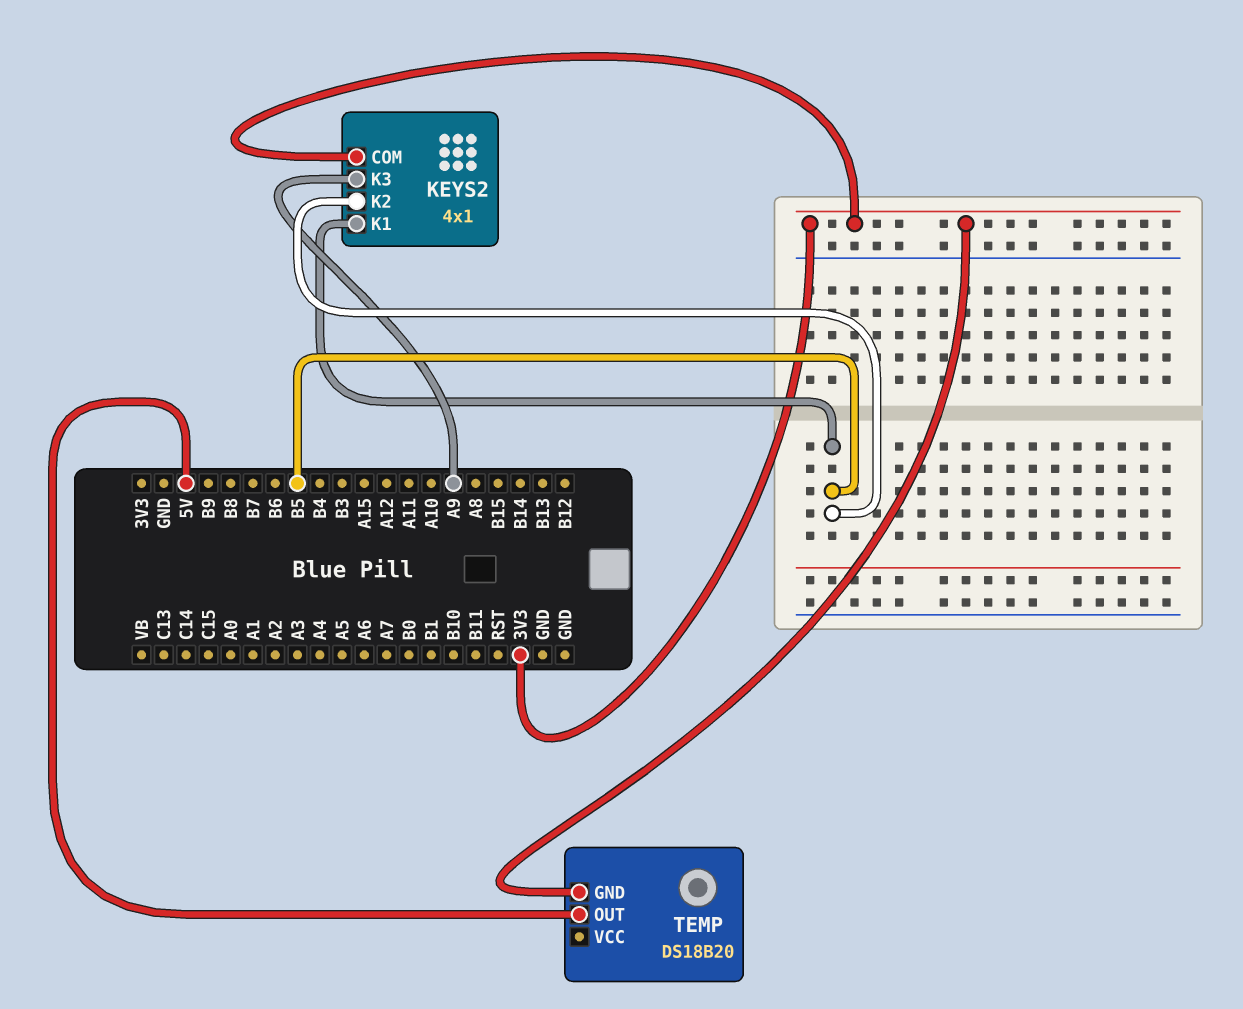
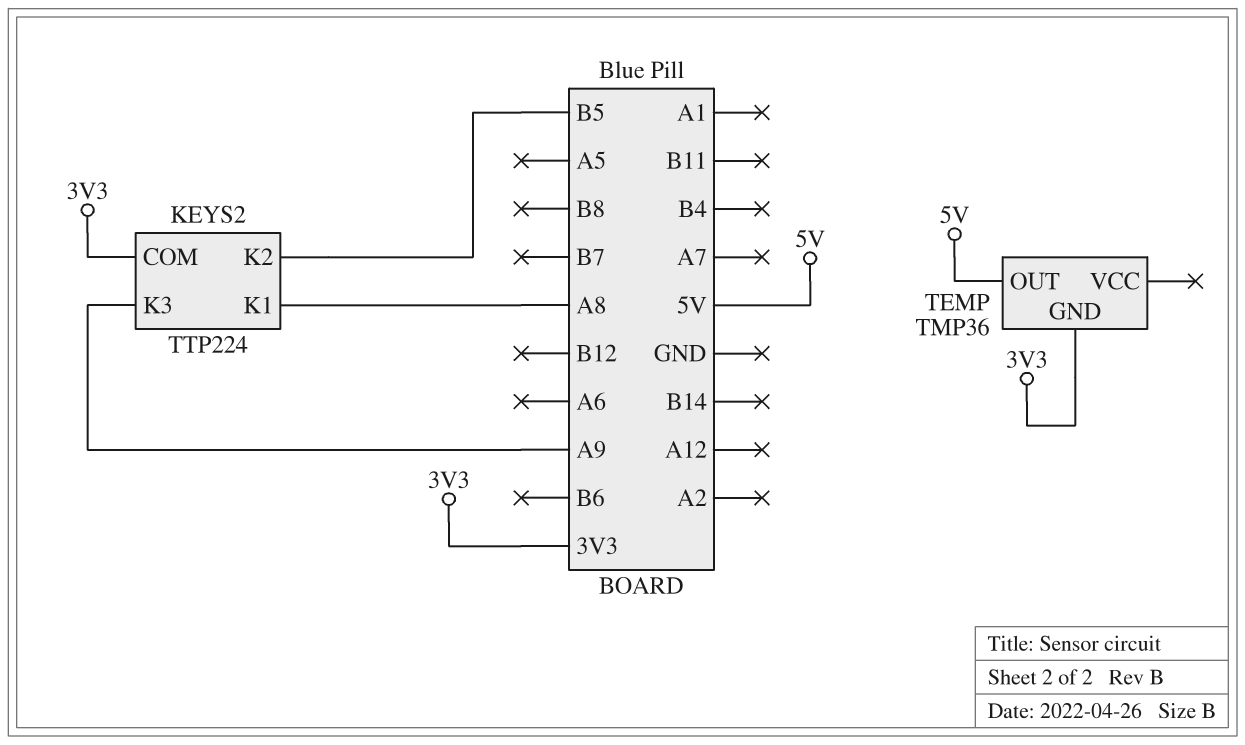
KEYS2: 4x1 -> TTP224
KEYS2 pin K1: B5 -> A8
TEMP: DS18B20 -> TMP36

